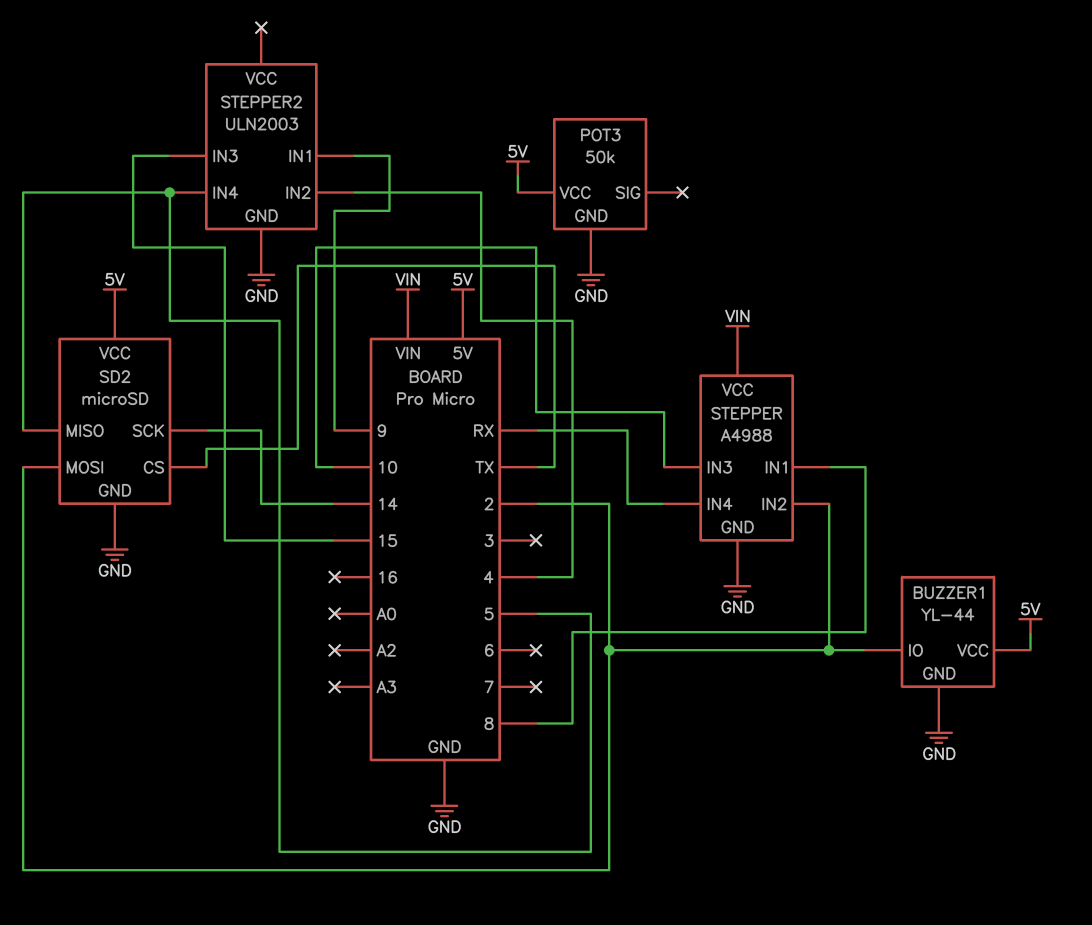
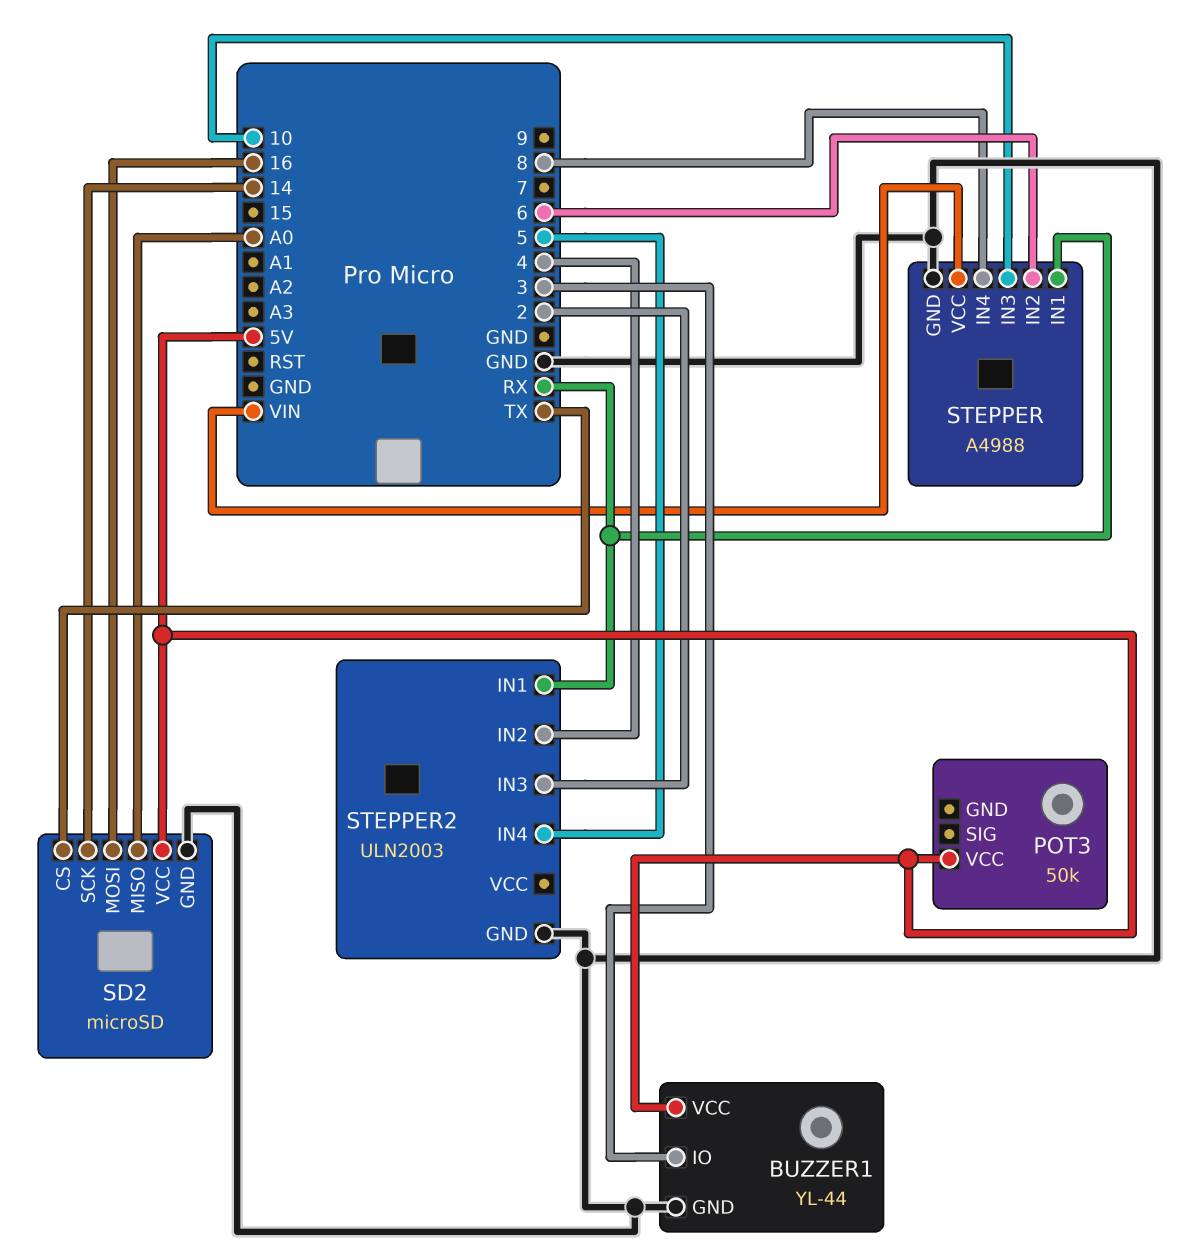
BUZZER1 pin IO: 2 -> 3
POT3 pin GND: GND -> none
SD2 pin MISO: 5 -> A0
SD2 pin MOSI: 2 -> 16
STEPPER pin IN1: 8 -> RX
STEPPER pin IN2: 2 -> 6
STEPPER pin IN4: RX -> 8
STEPPER2 pin IN1: 9 -> RX
STEPPER2 pin IN3: 15 -> 2

